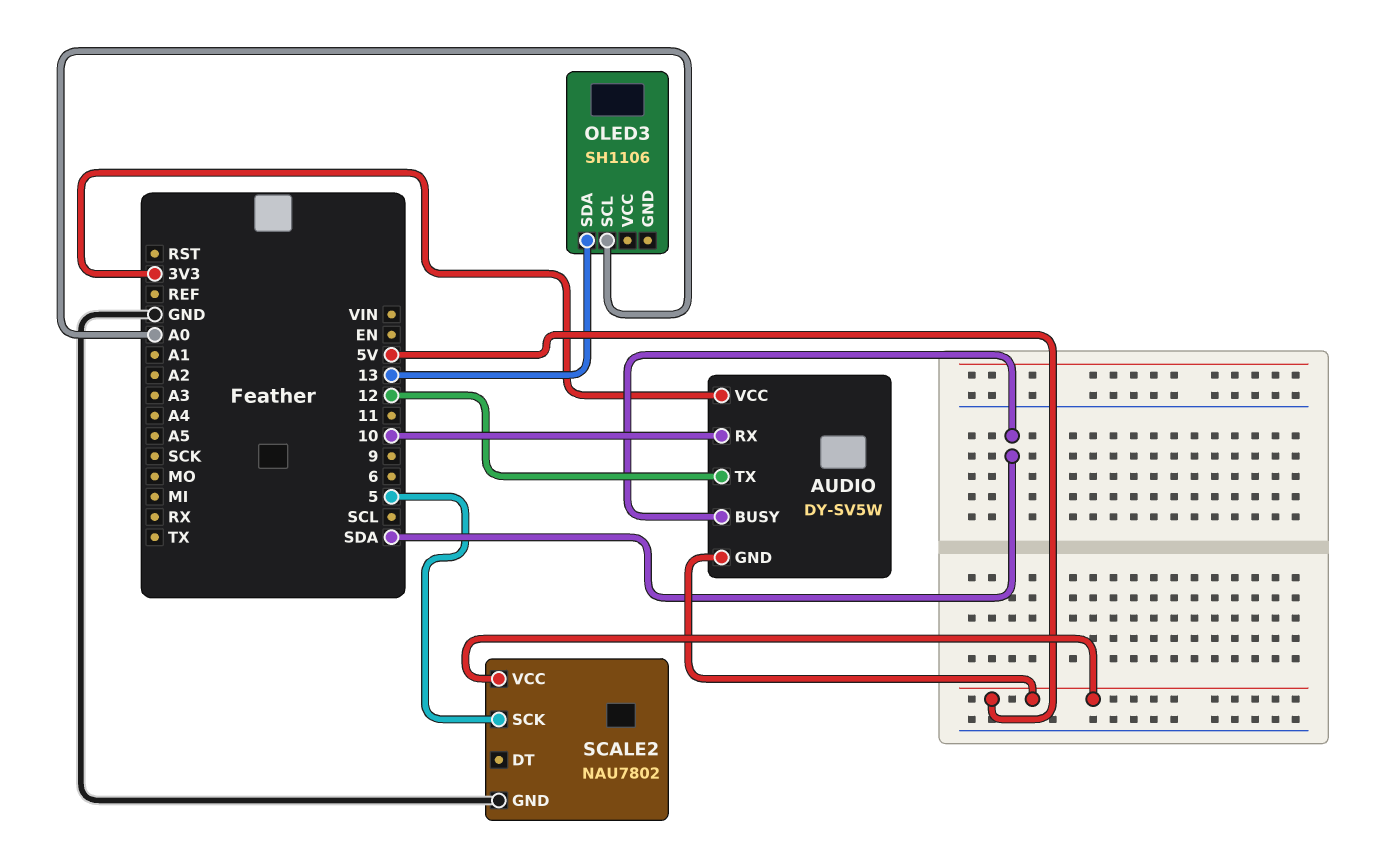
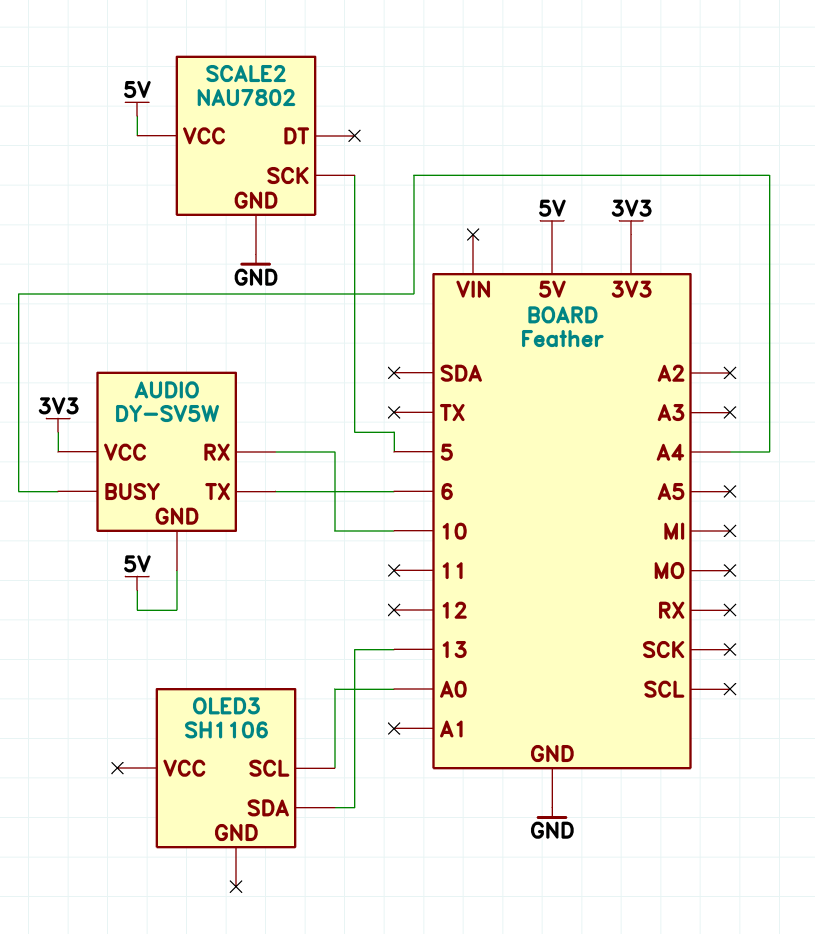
AUDIO pin BUSY: SDA -> A4
AUDIO pin TX: 12 -> 6

